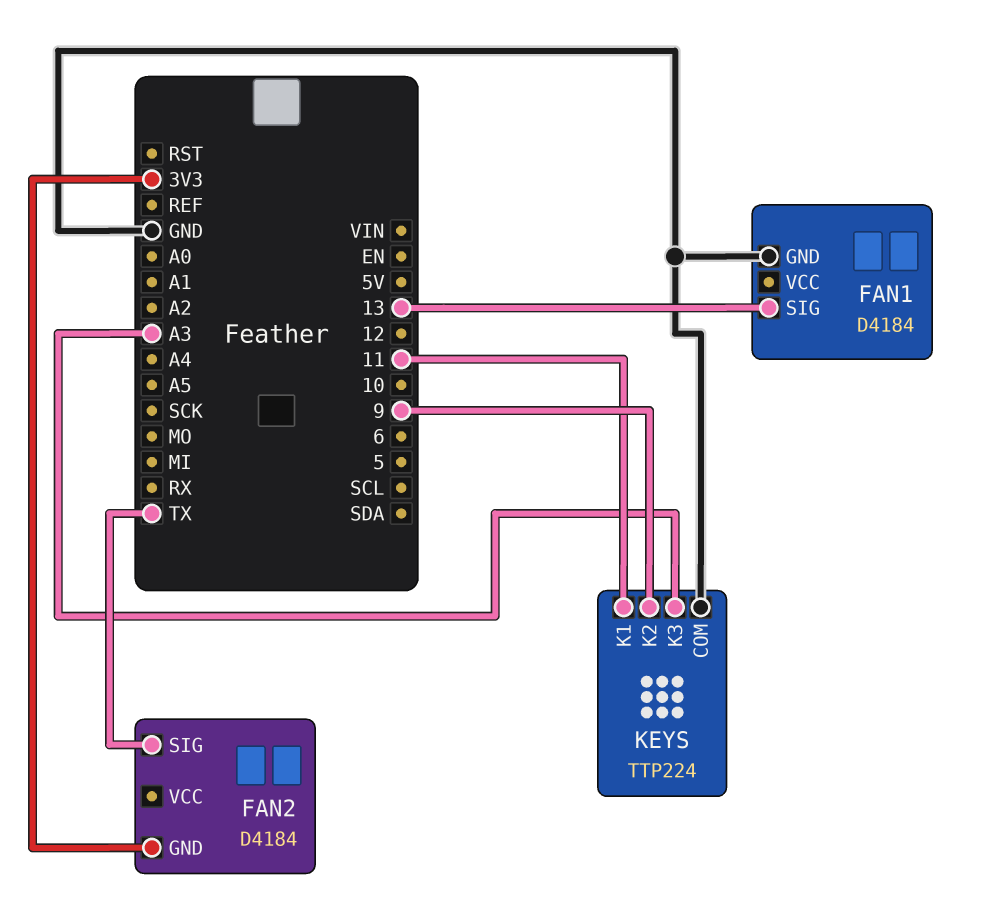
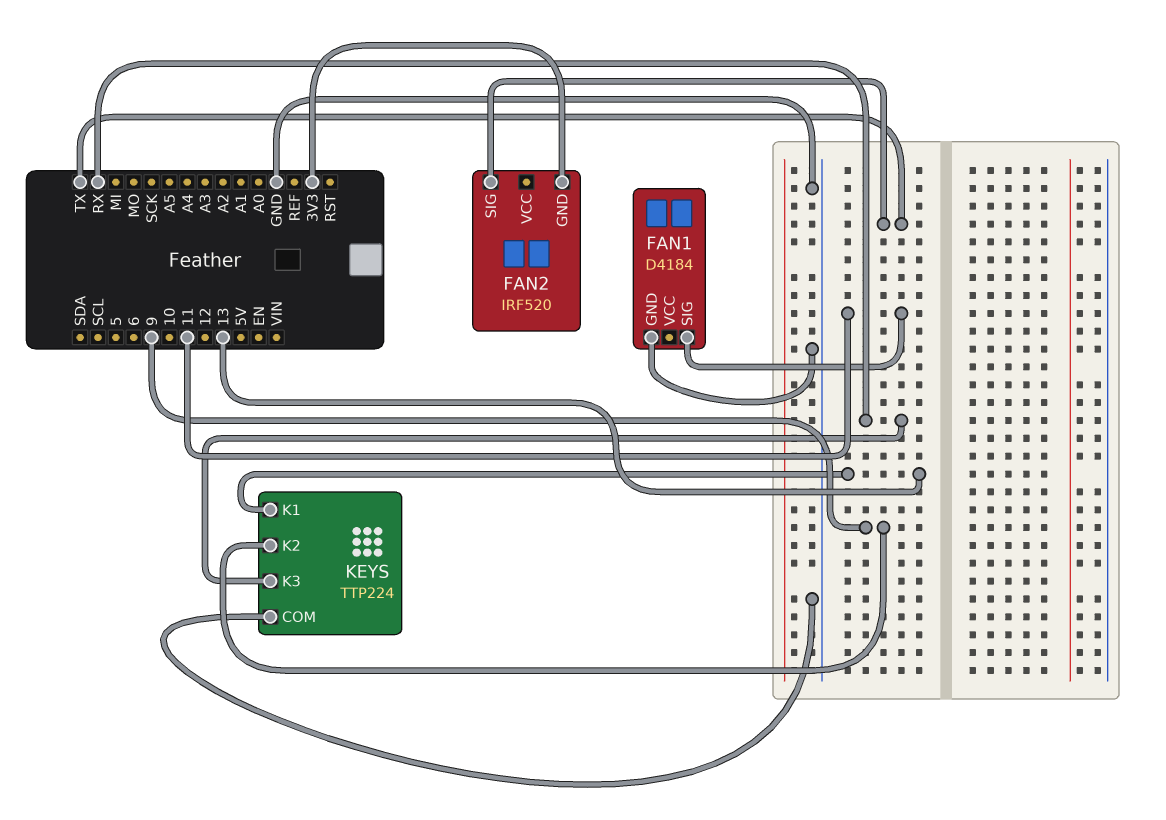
FAN1 pin SIG: 13 -> 11
FAN2: D4184 -> IRF520
KEYS pin K1: 11 -> 13
KEYS pin K3: A3 -> RX

